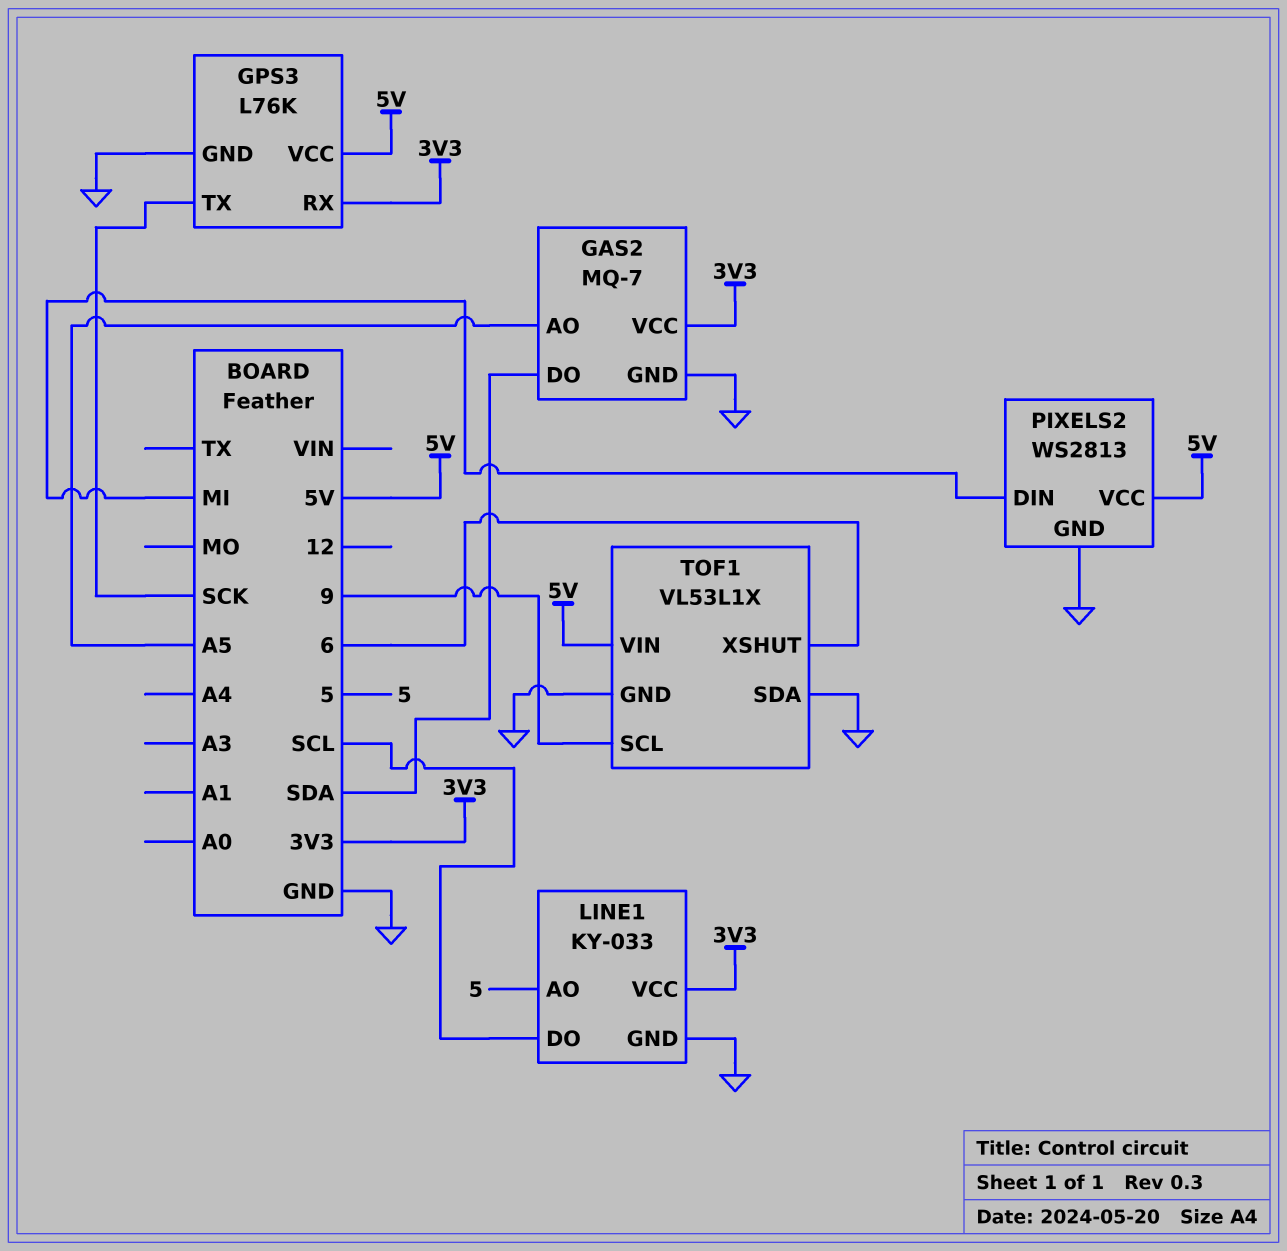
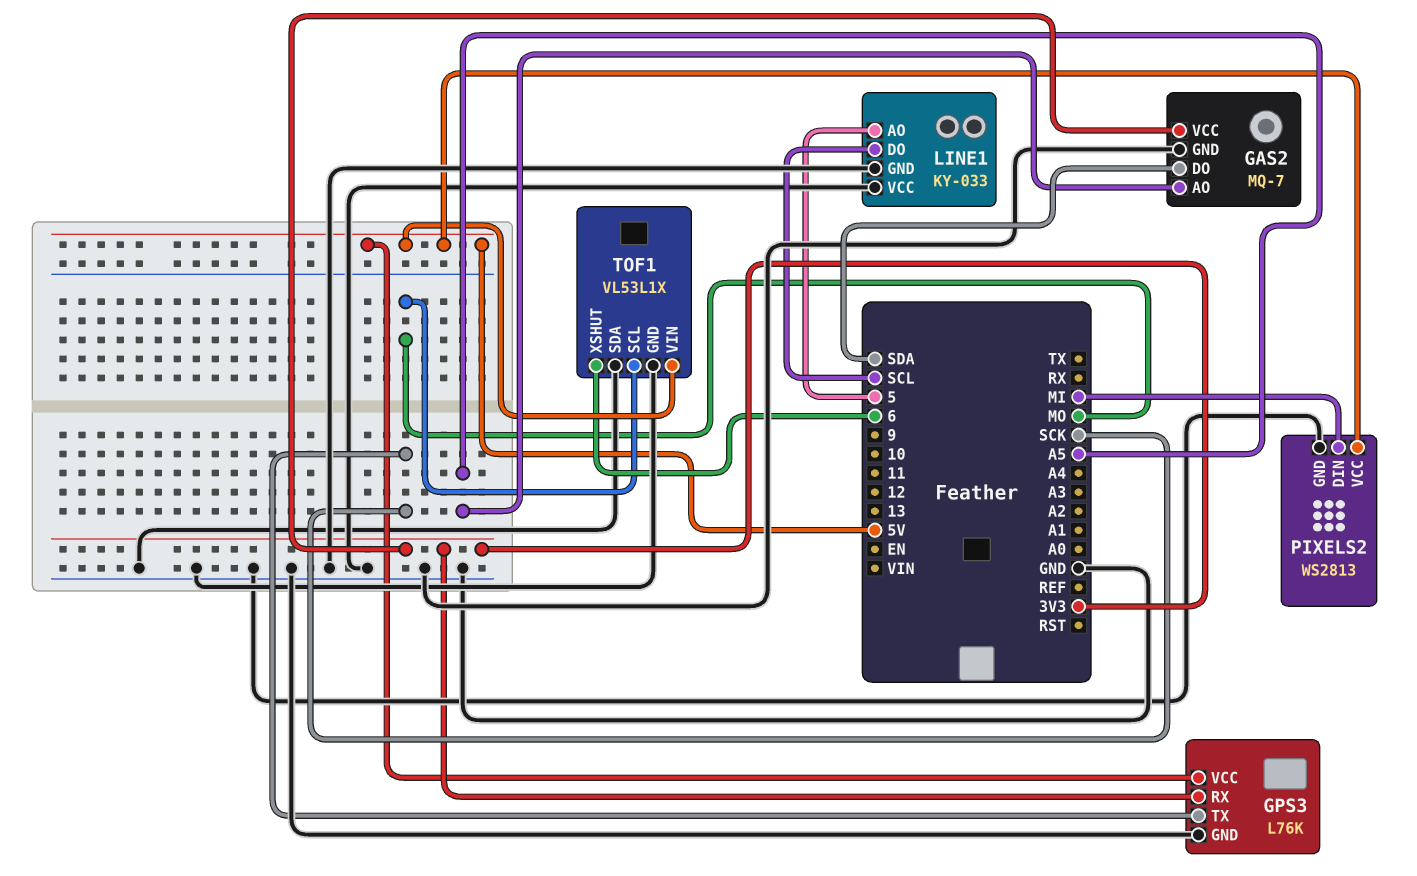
LINE1 pin VCC: 3V3 -> GND
TOF1 pin SCL: 9 -> MO

